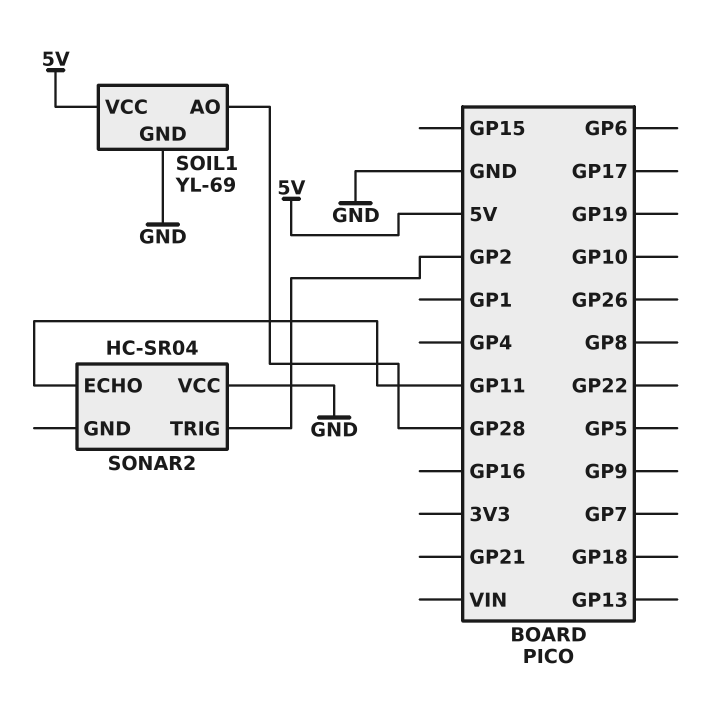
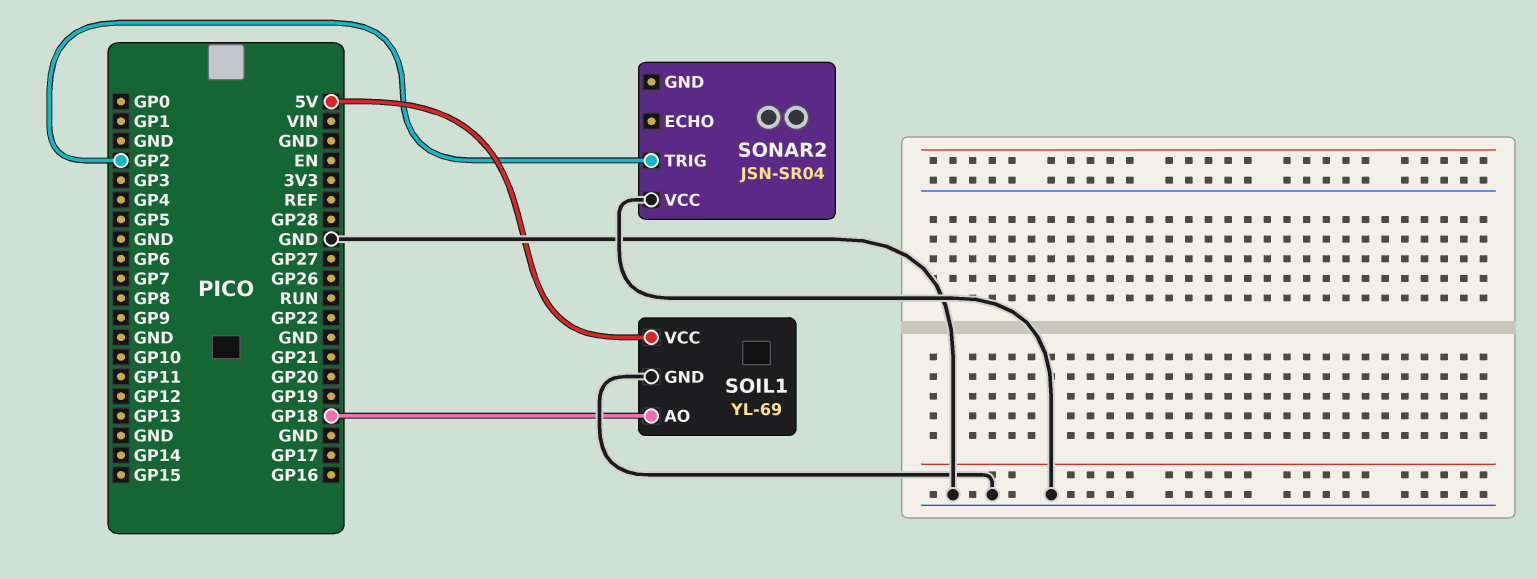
SOIL1 pin AO: GP28 -> GP18
SONAR2: HC-SR04 -> JSN-SR04
SONAR2 pin ECHO: GP11 -> none

